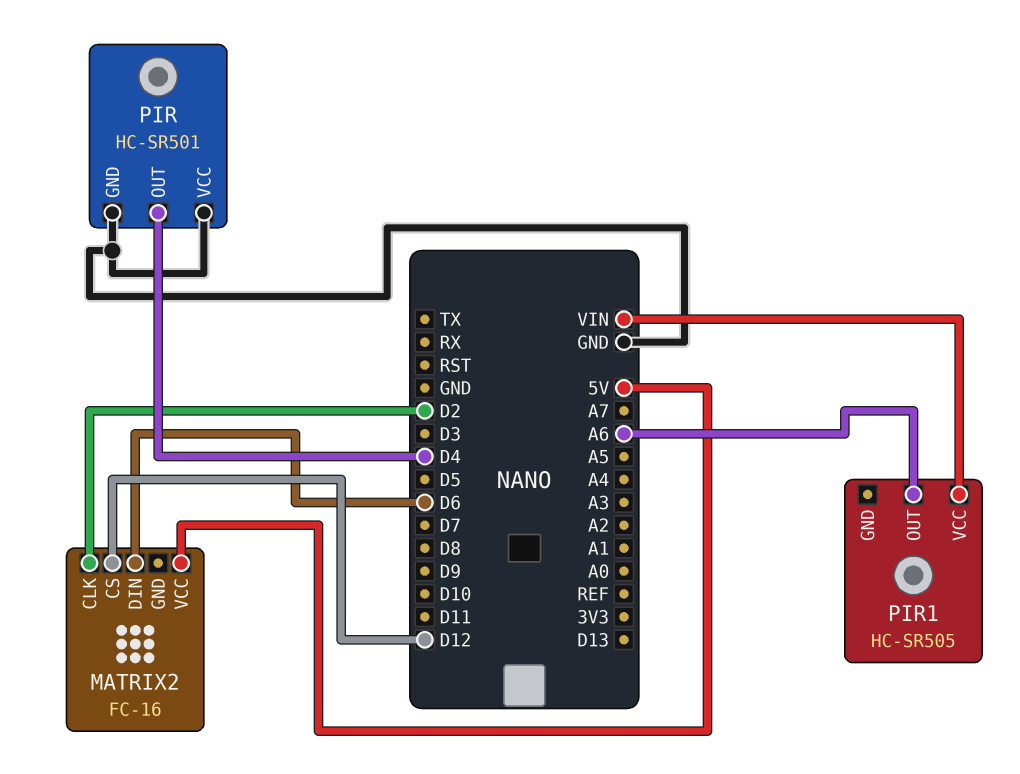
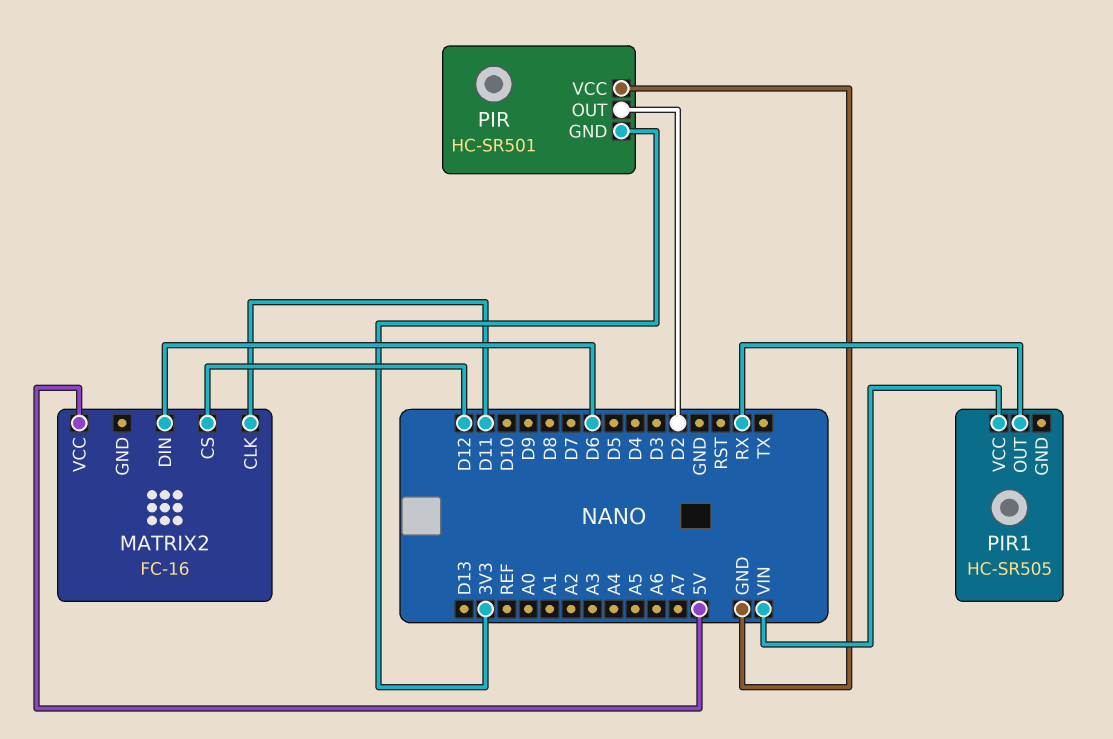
MATRIX2 pin CLK: D2 -> D11
PIR pin GND: GND -> 3V3
PIR pin OUT: D4 -> D2
PIR1 pin OUT: A6 -> RX

